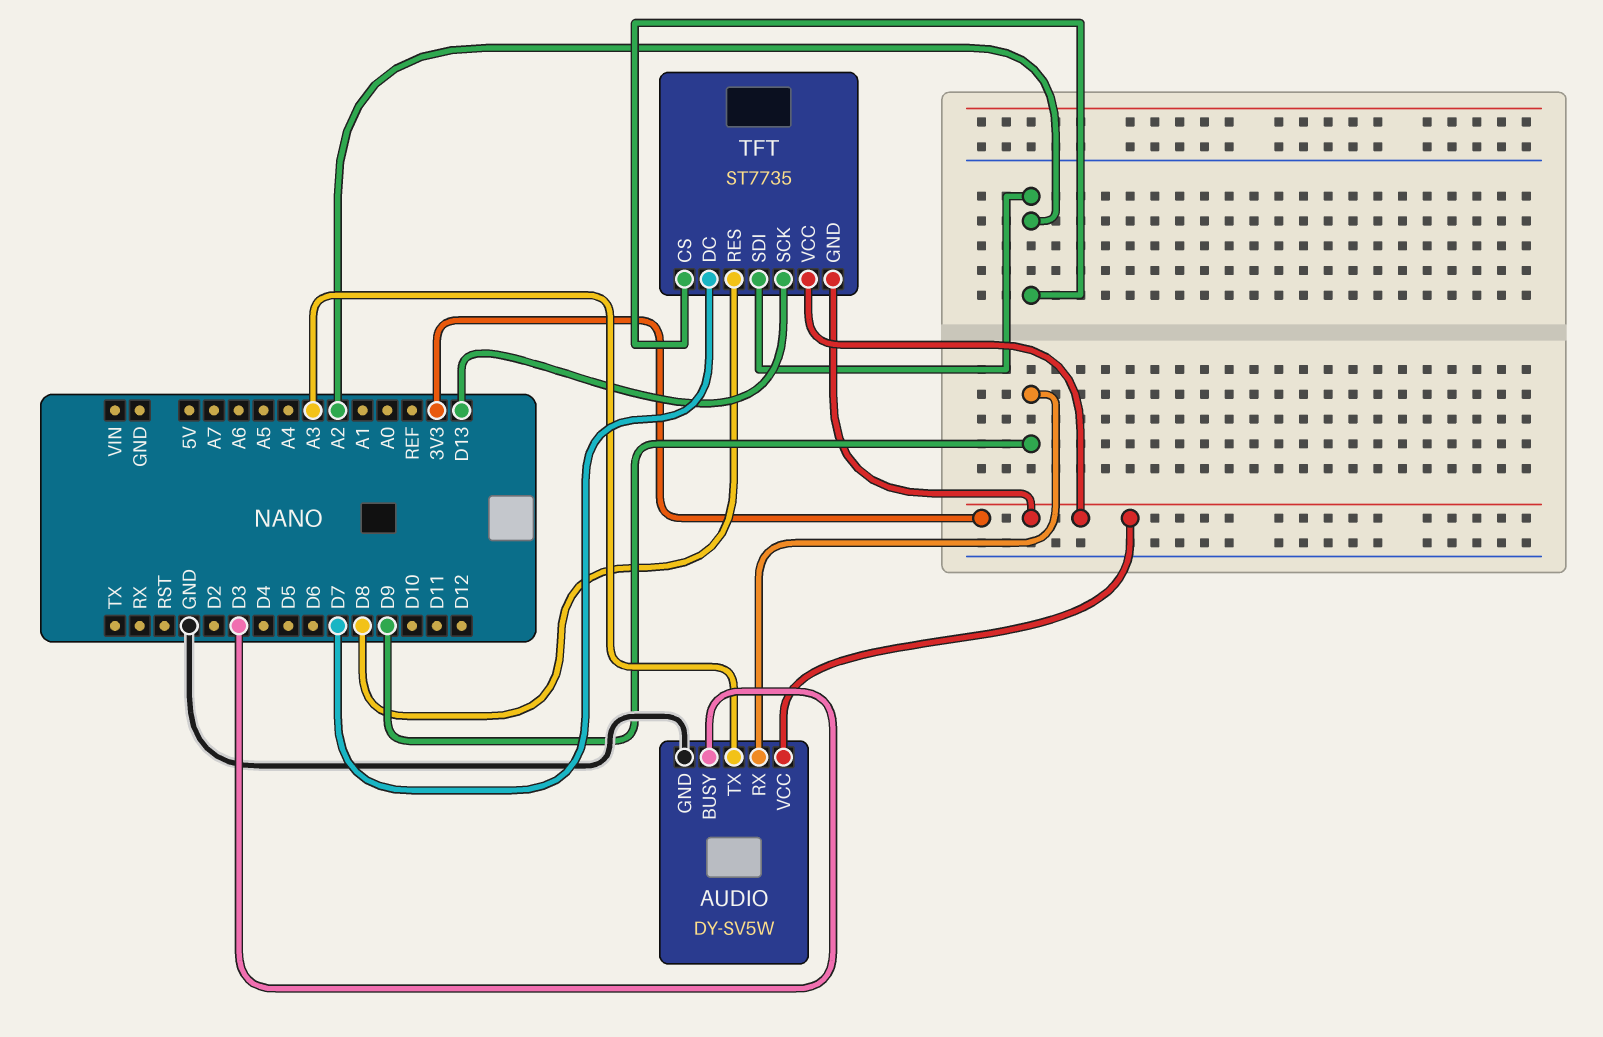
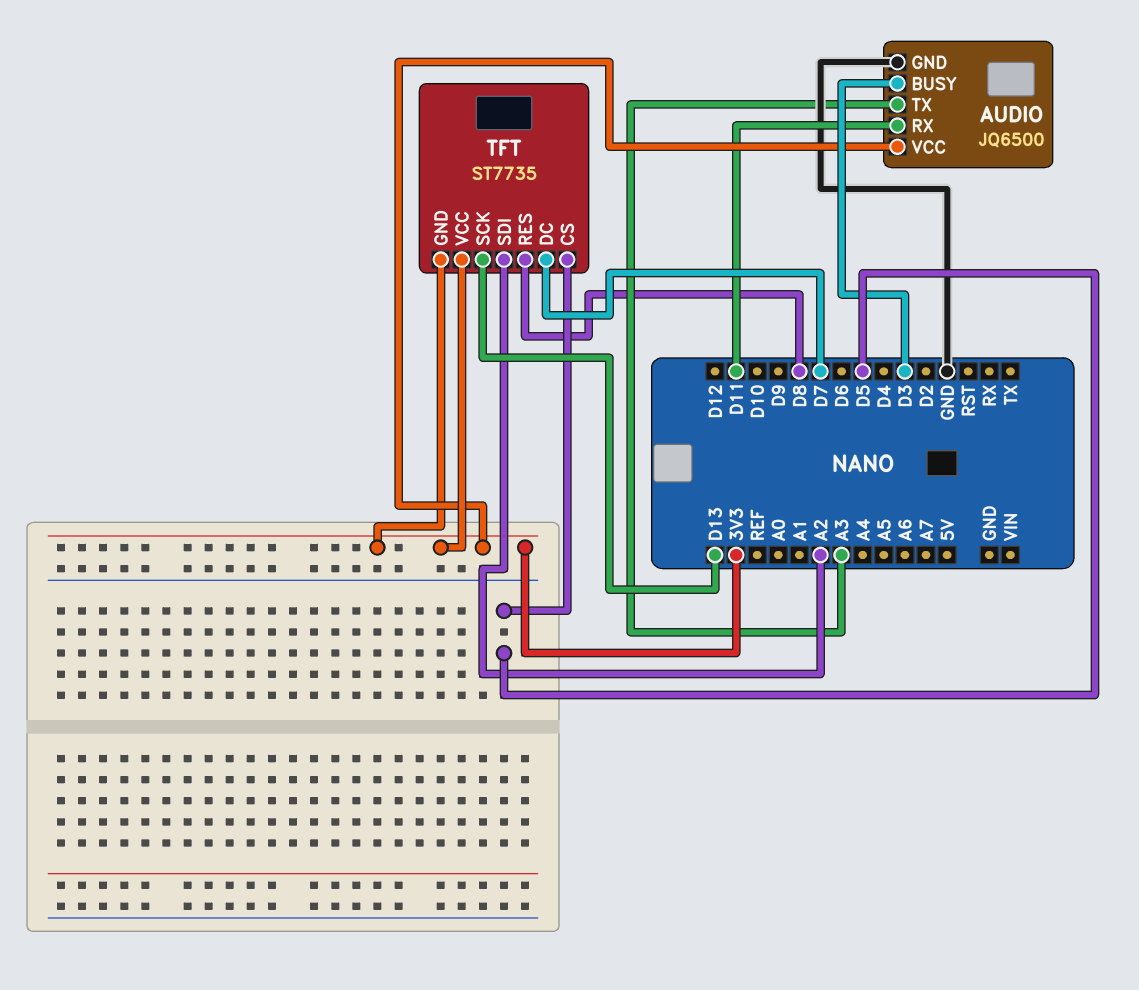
AUDIO: DY-SV5W -> JQ6500
AUDIO pin RX: D9 -> D11
TFT pin CS: A2 -> D5

